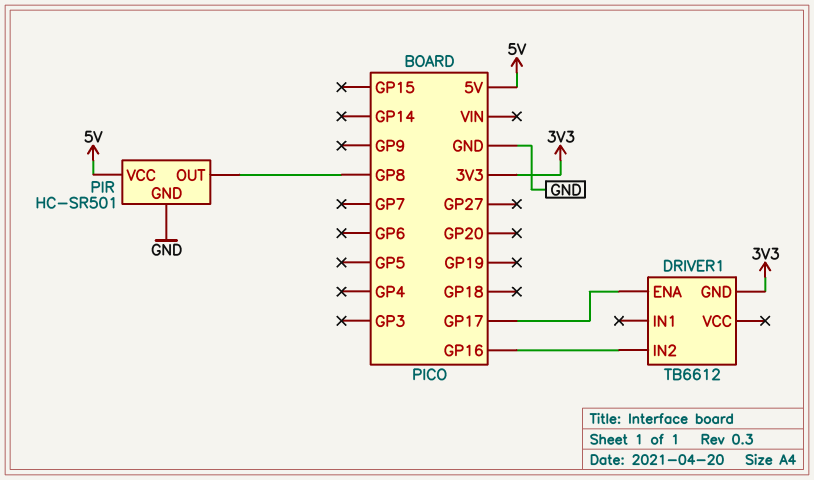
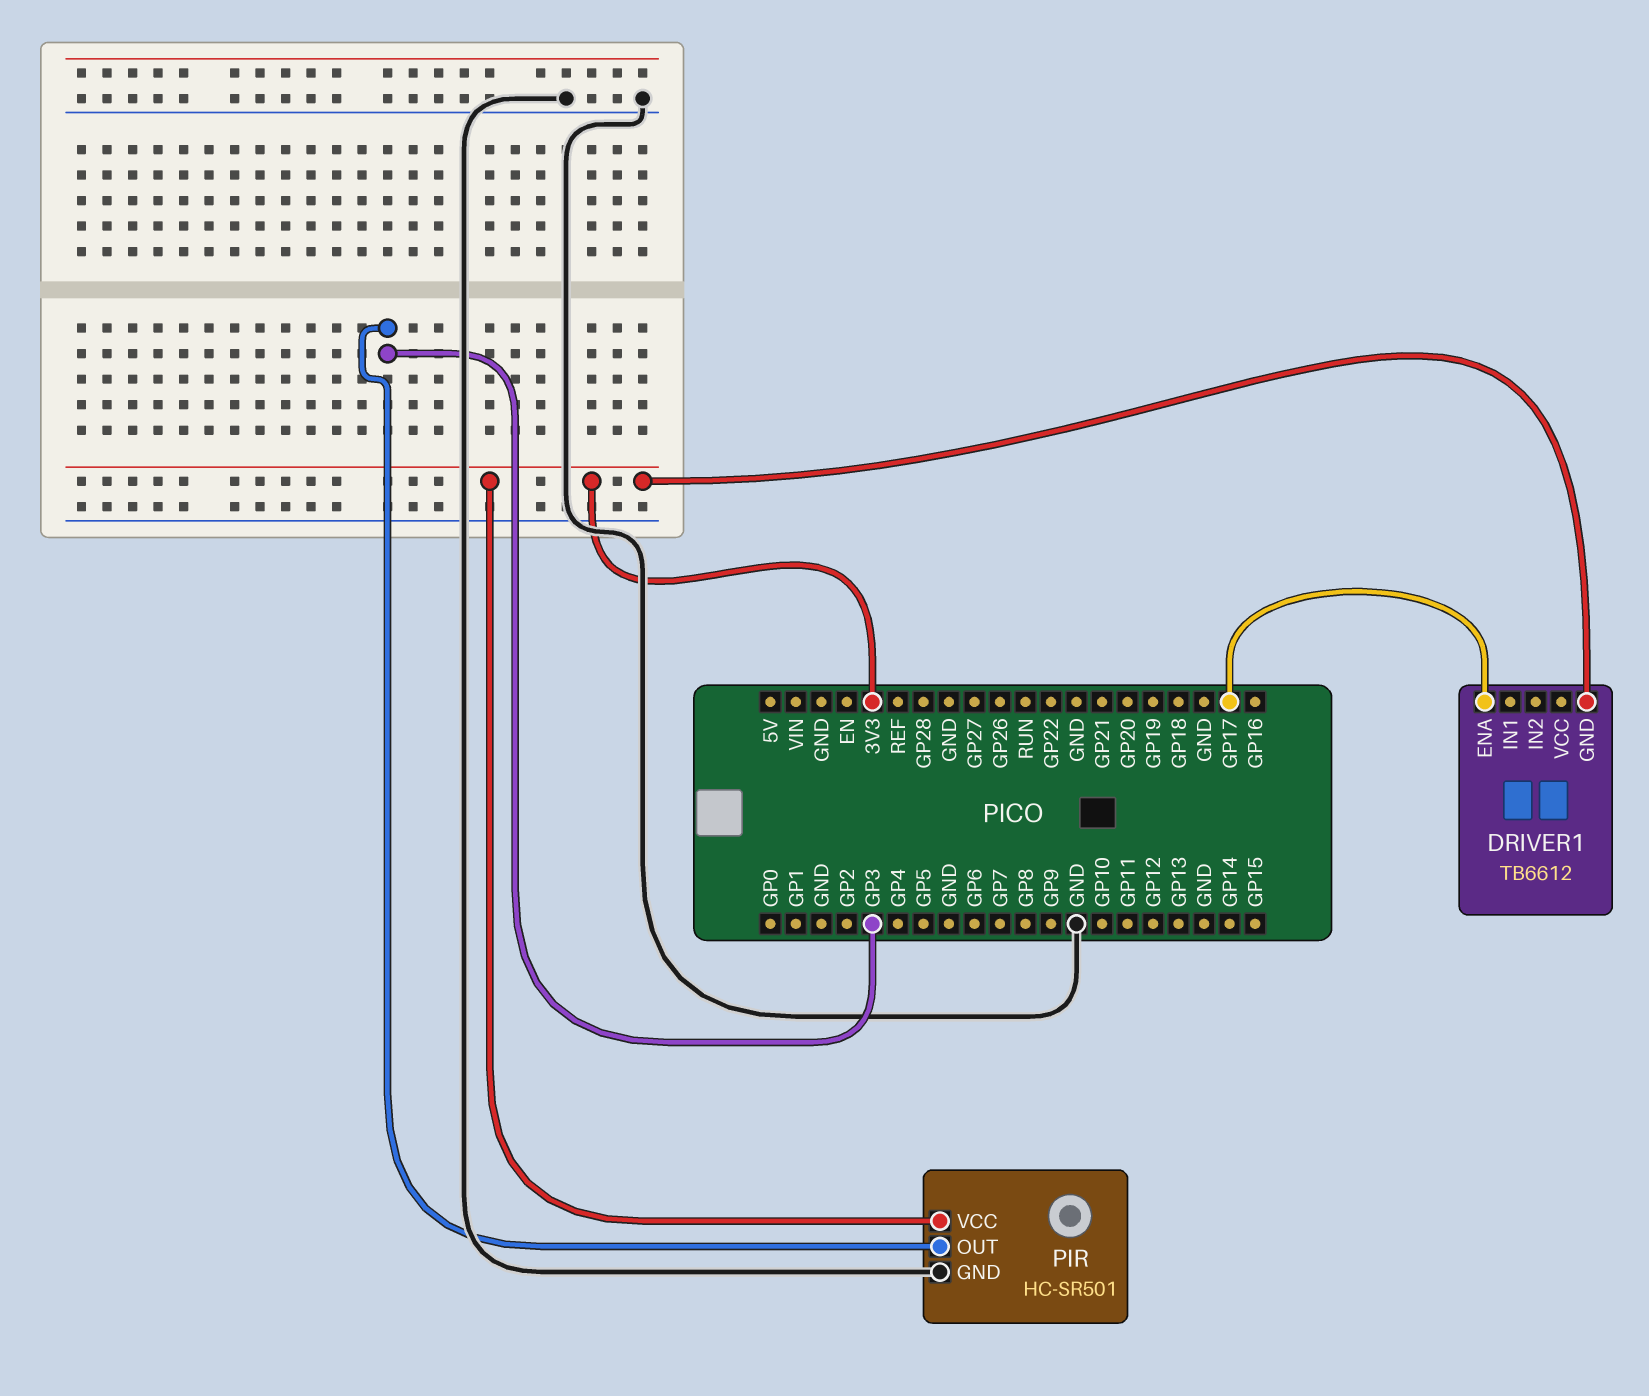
DRIVER1 pin IN2: GP16 -> none
PIR pin OUT: GP8 -> GP3
PIR pin VCC: 5V -> 3V3

